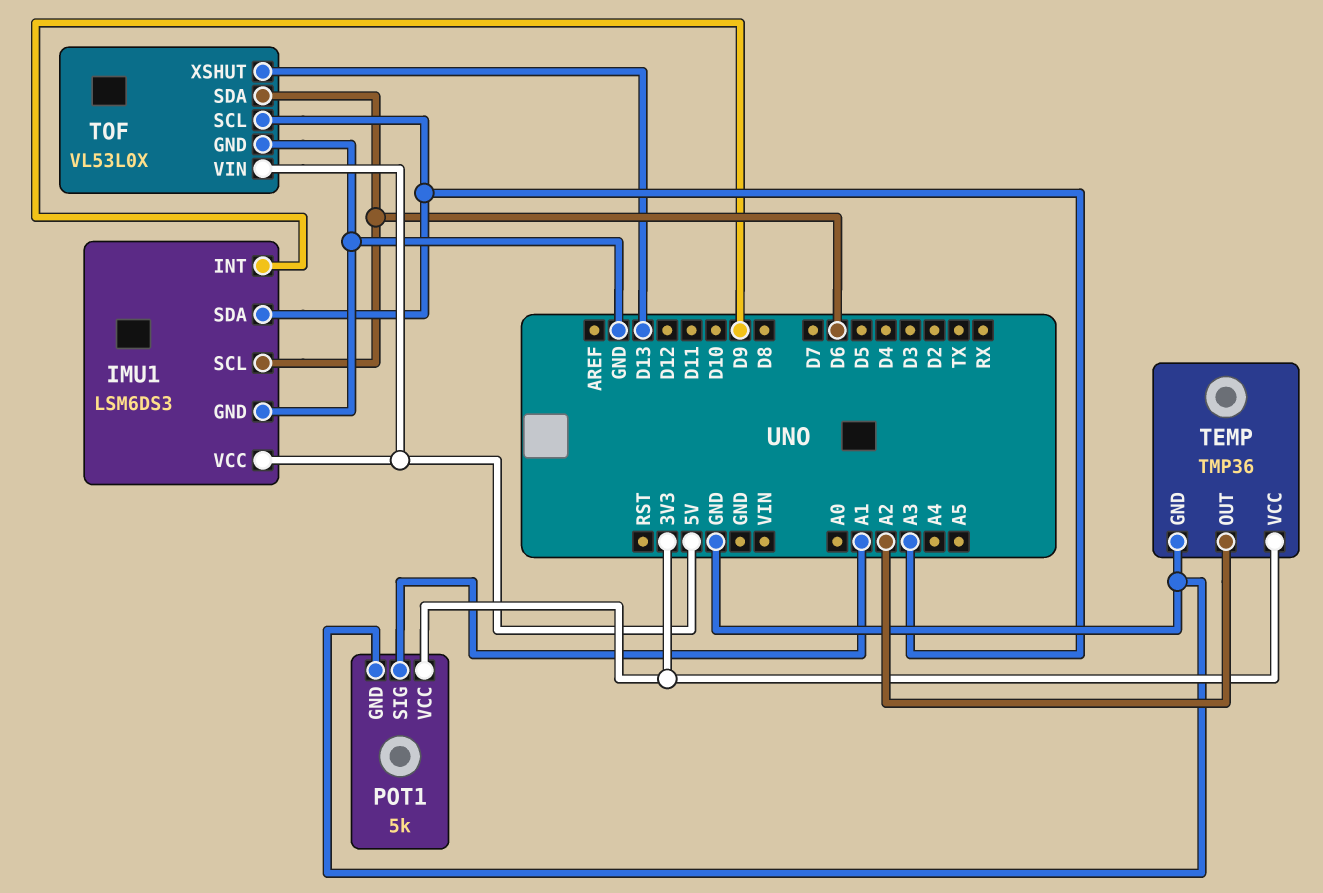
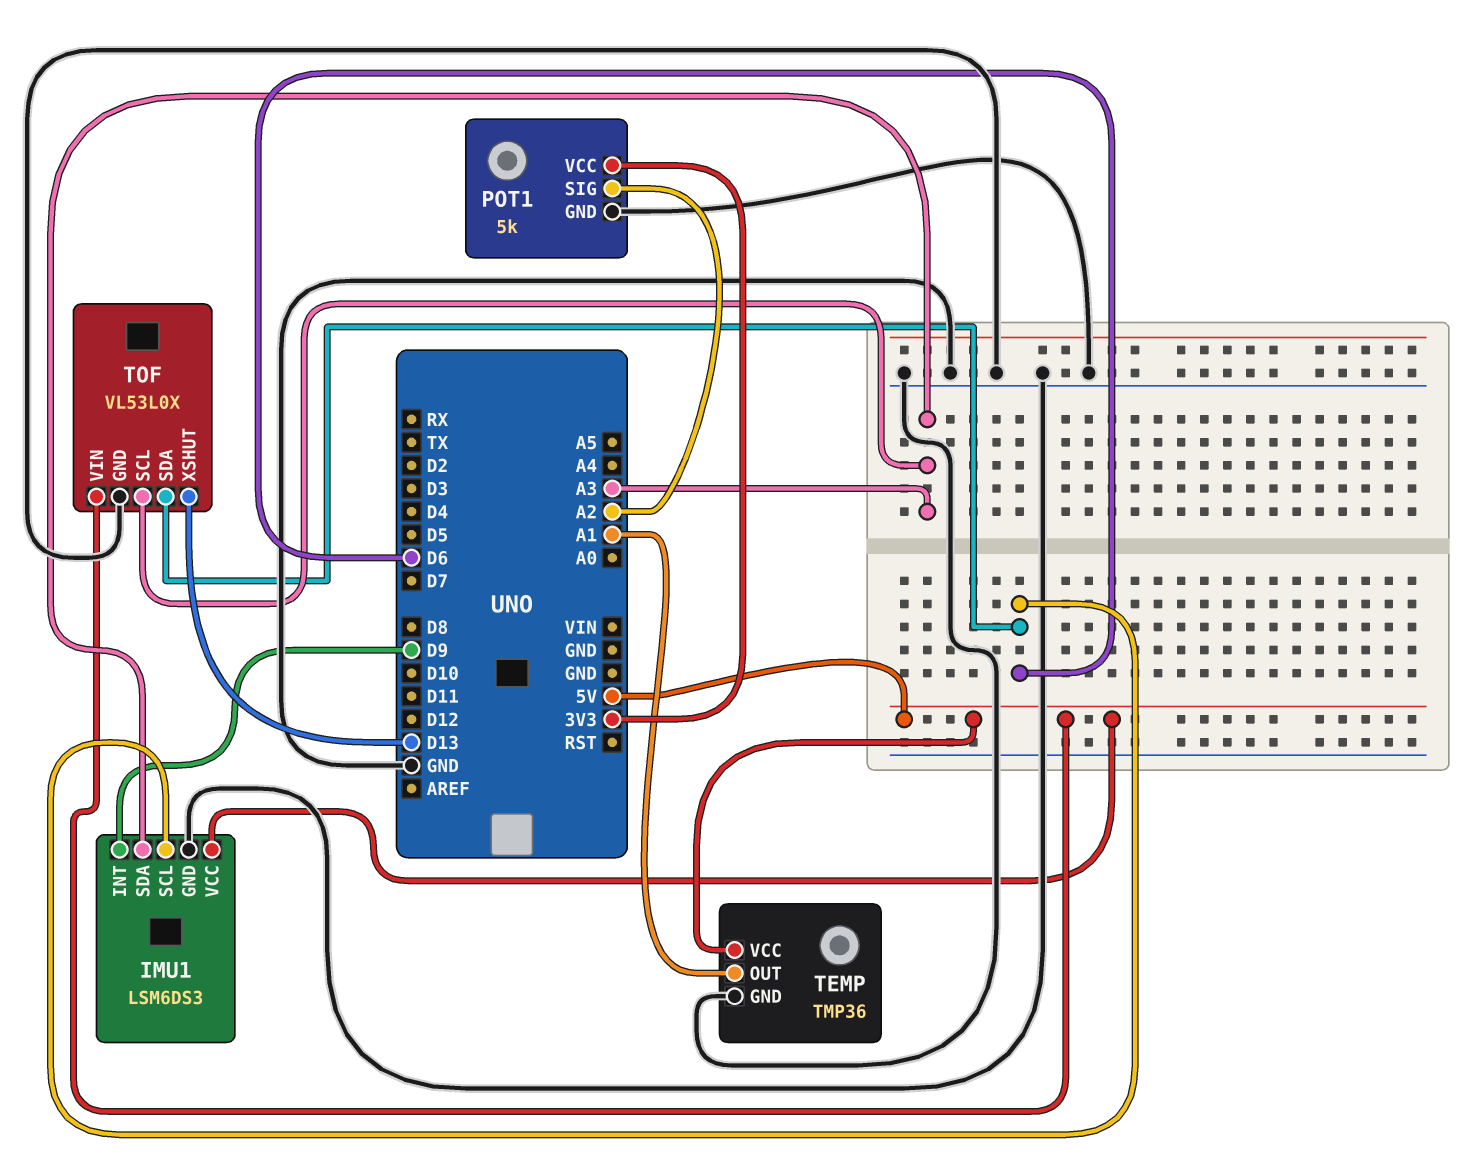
POT1 pin SIG: A1 -> A2
TEMP pin OUT: A2 -> A1
TEMP pin VCC: 3V3 -> 5V

